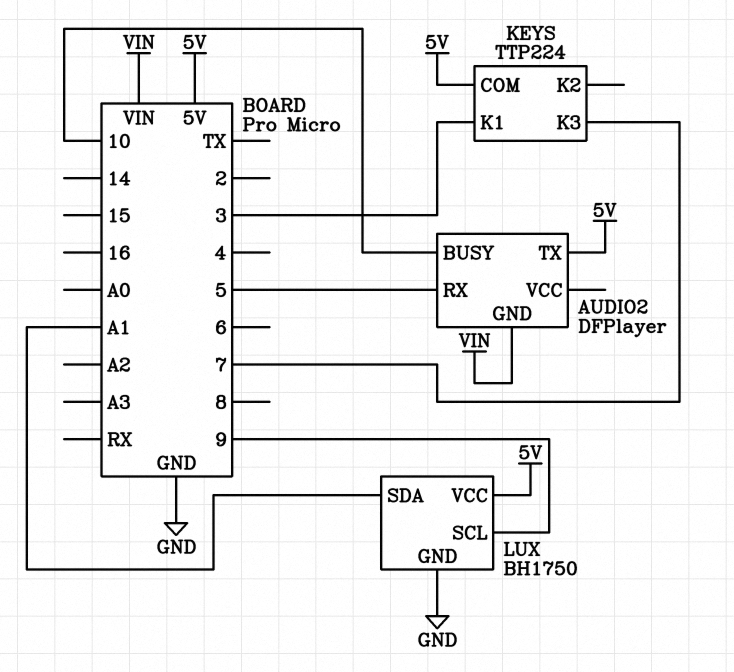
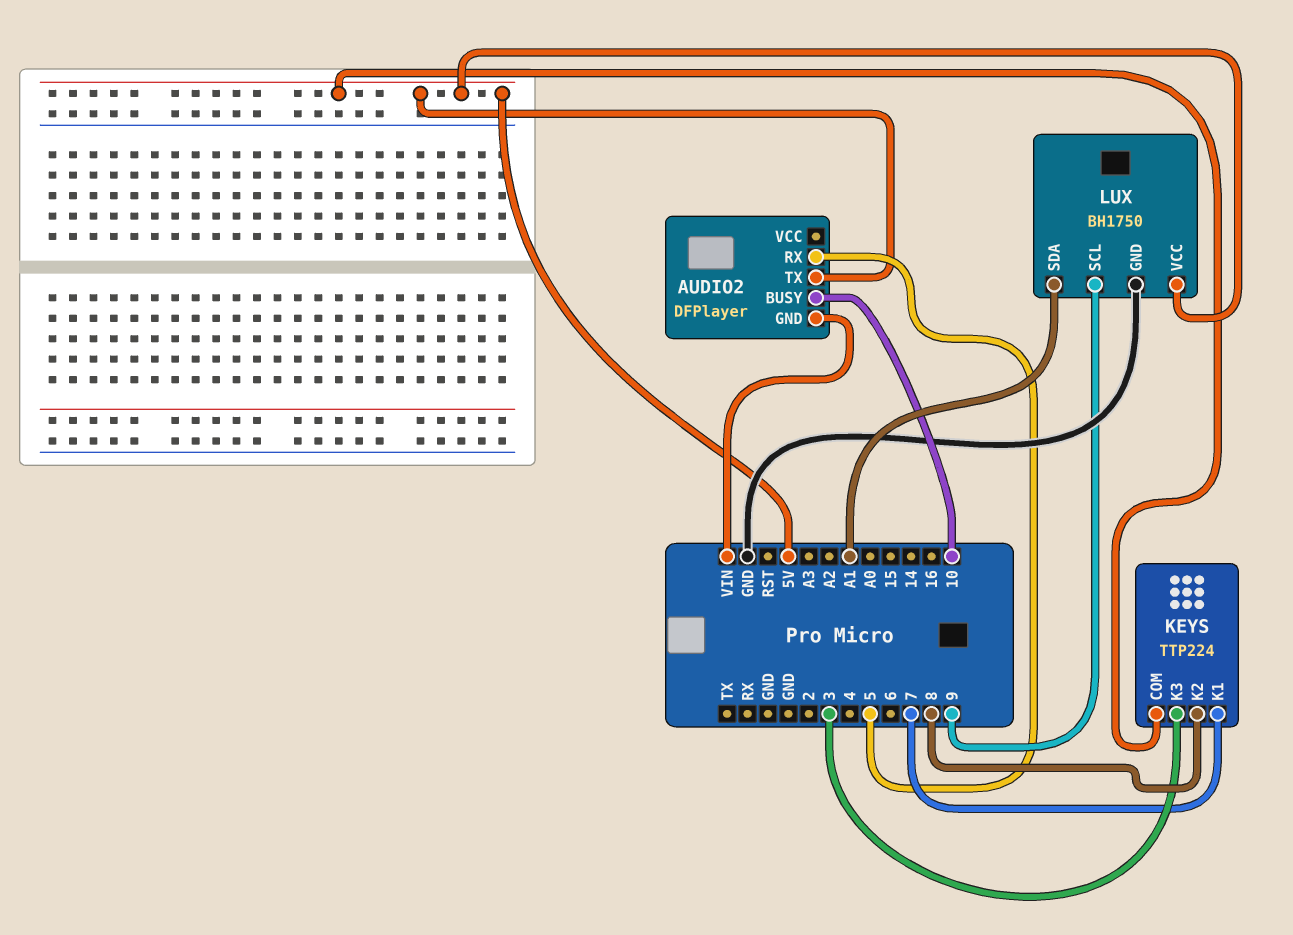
KEYS pin K1: 3 -> 7
KEYS pin K2: none -> 8
KEYS pin K3: 7 -> 3

